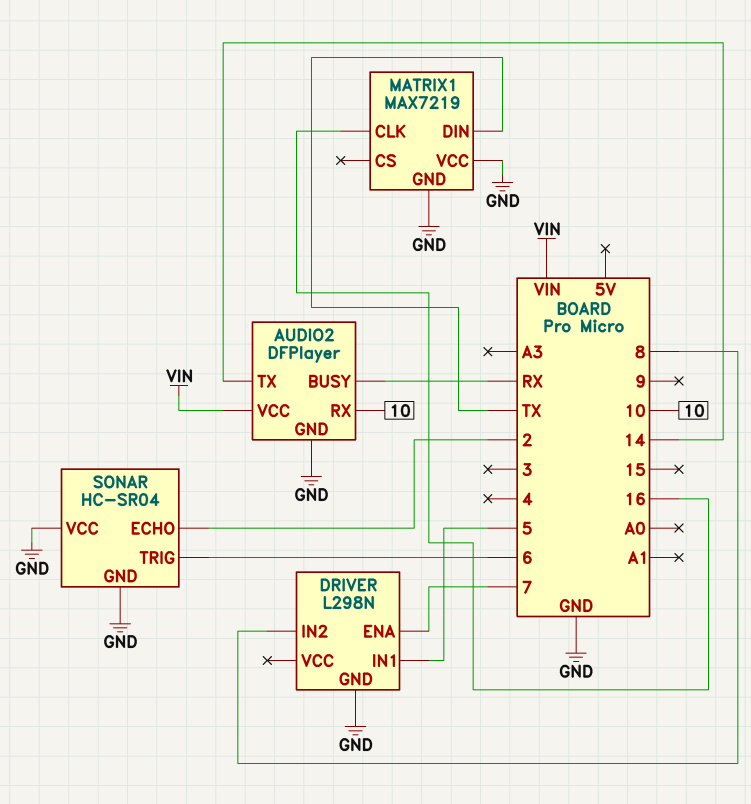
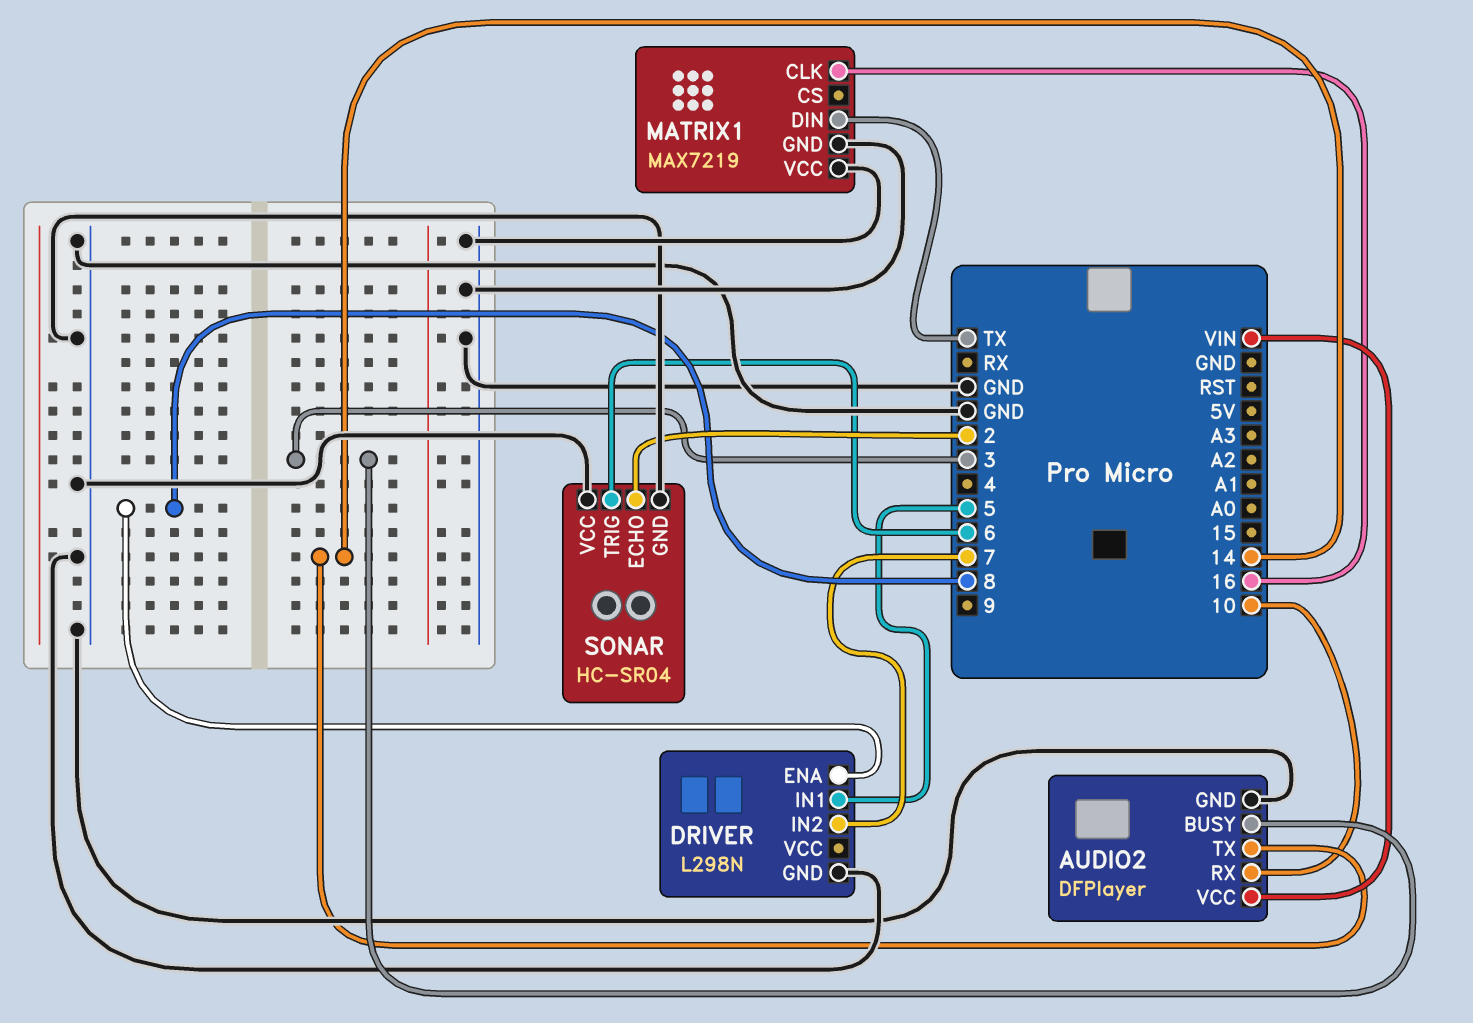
AUDIO2 pin BUSY: RX -> 3
DRIVER pin ENA: 7 -> 8
DRIVER pin IN2: 8 -> 7

